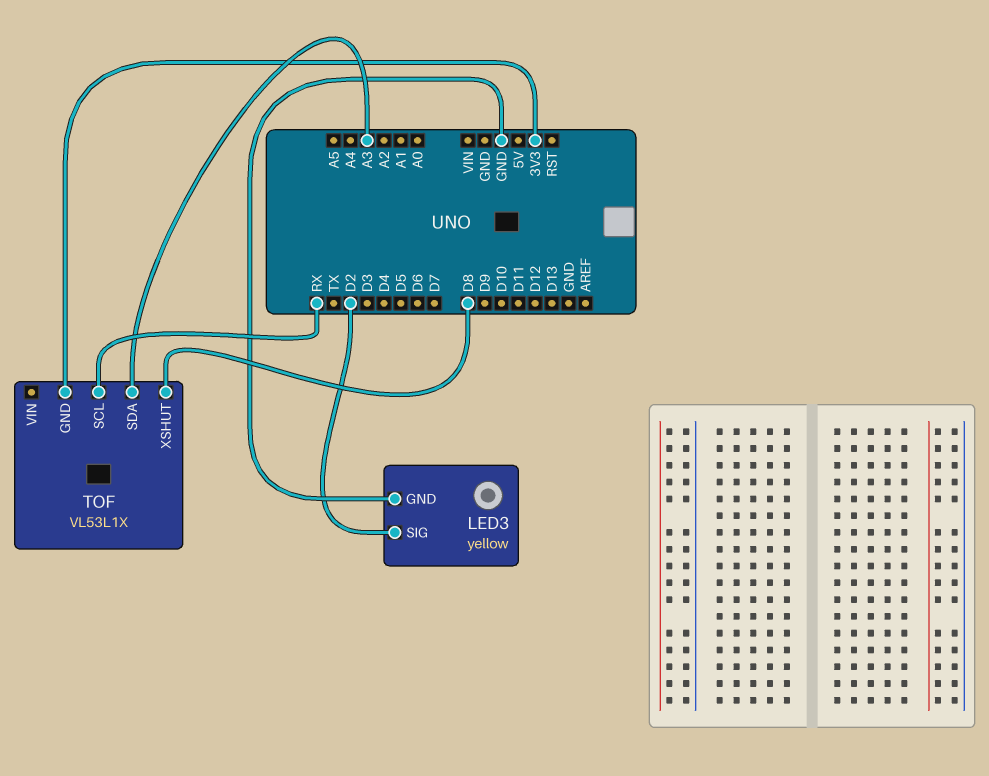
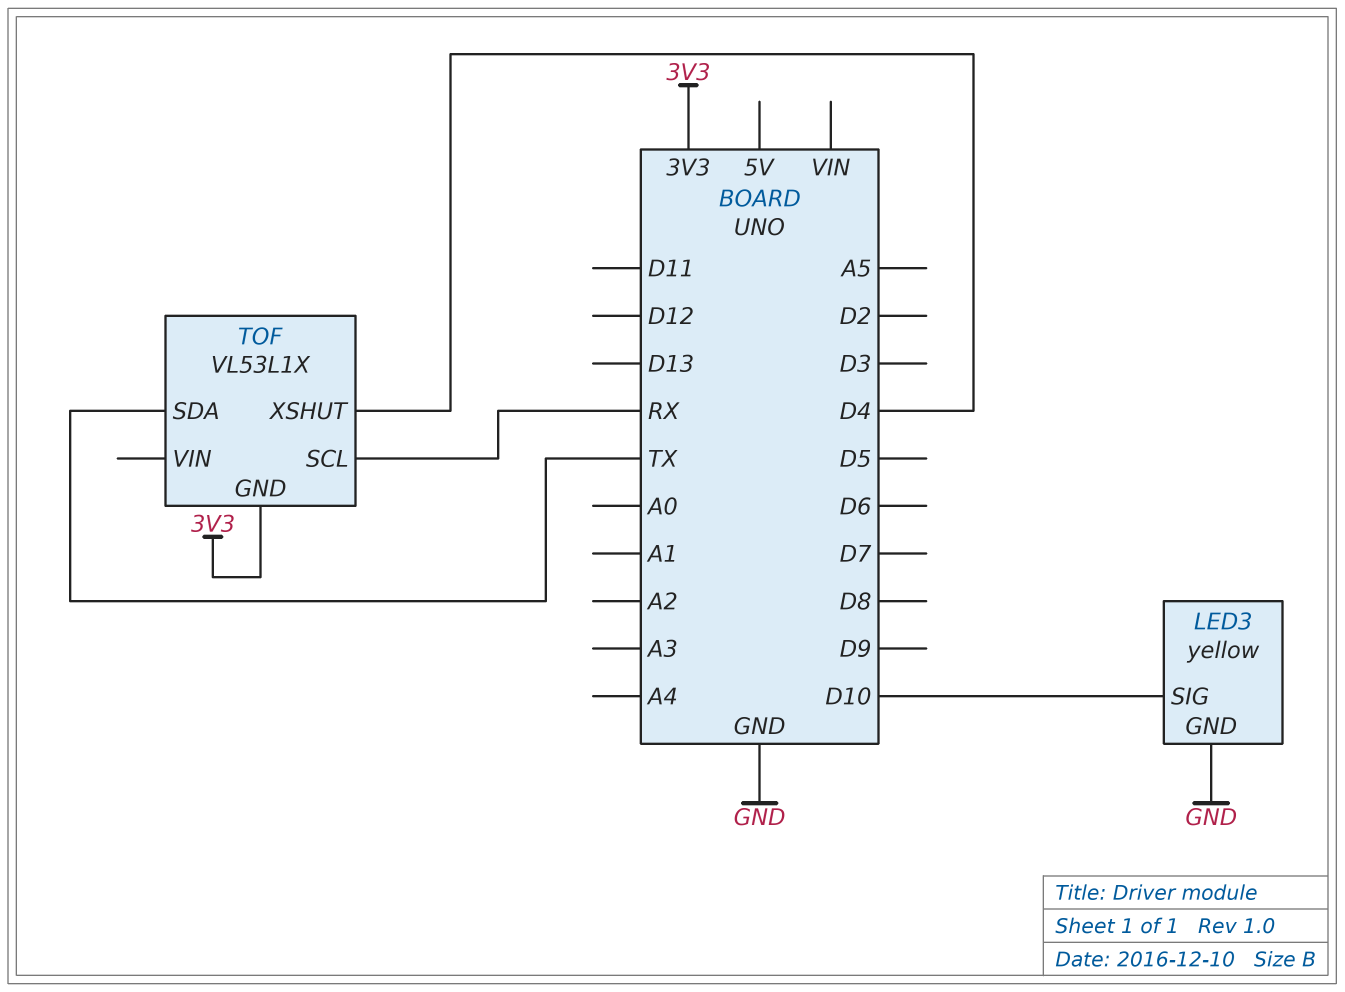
LED3 pin SIG: D2 -> D10
TOF pin SDA: A3 -> TX
TOF pin XSHUT: D8 -> D4

